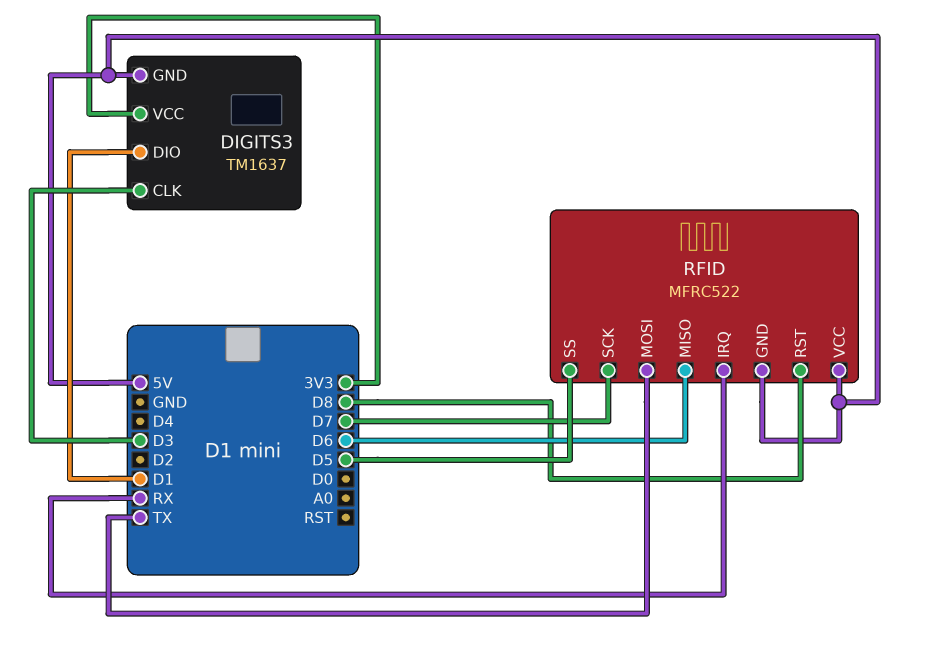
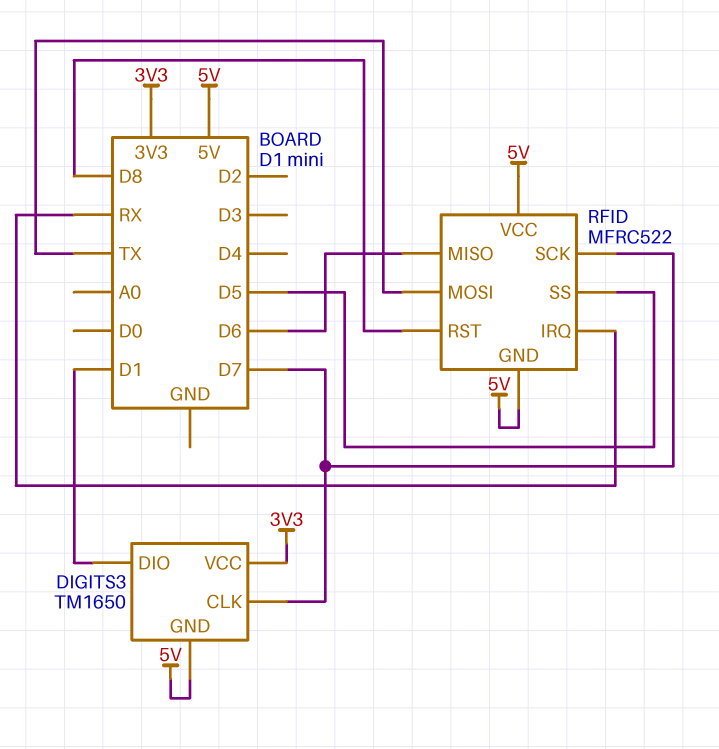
DIGITS3: TM1637 -> TM1650
DIGITS3 pin CLK: D3 -> D7

